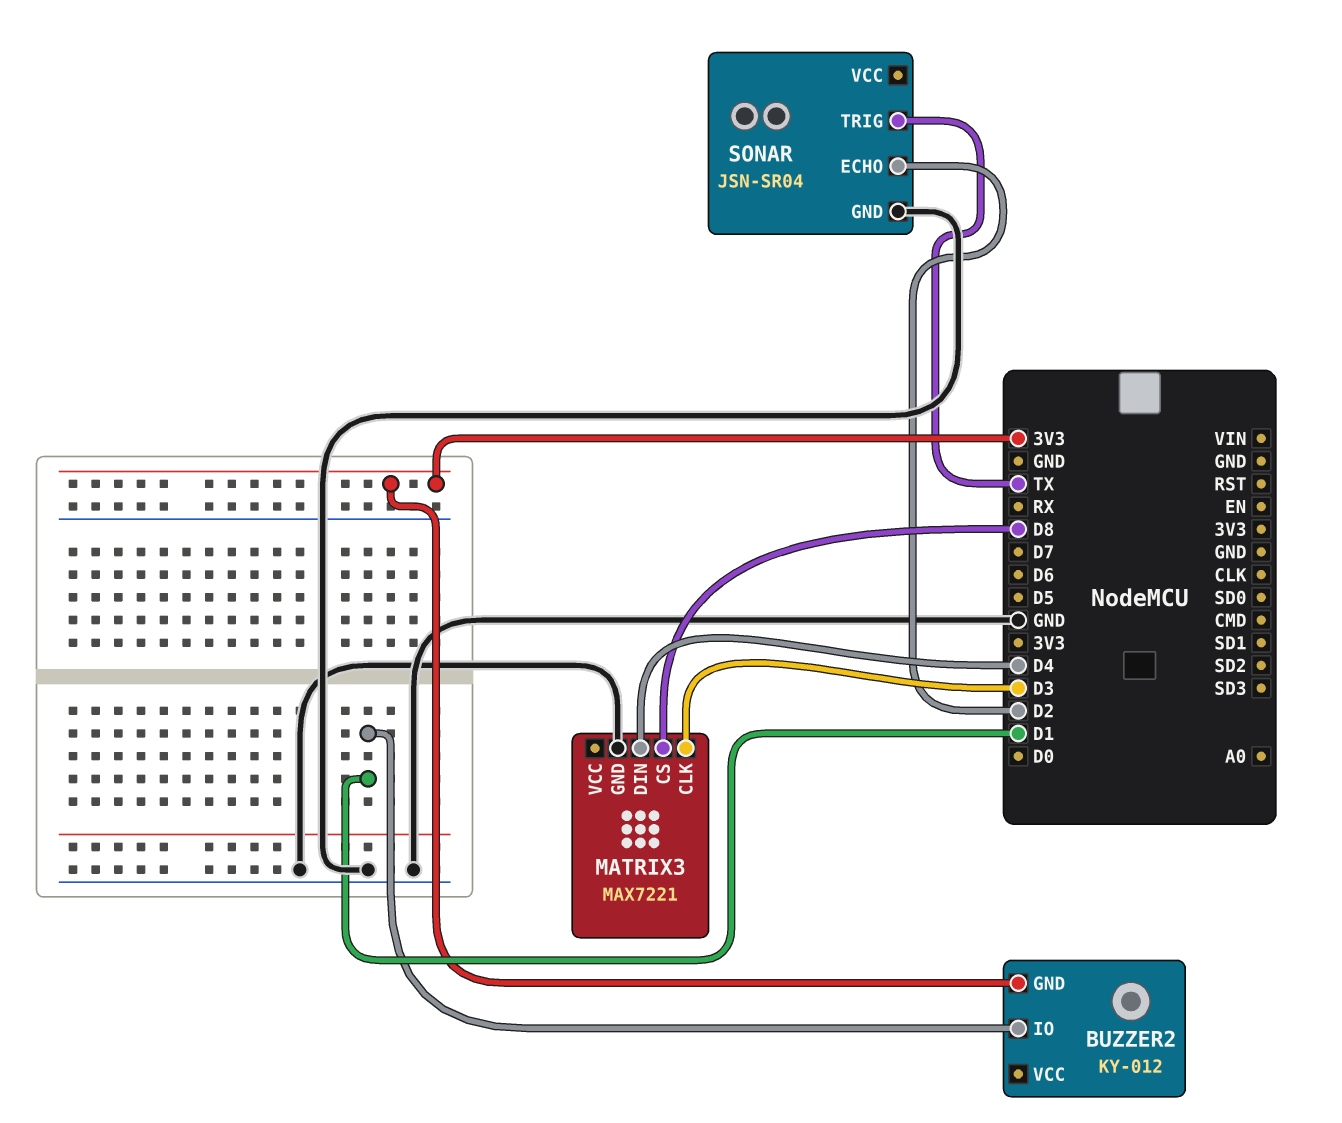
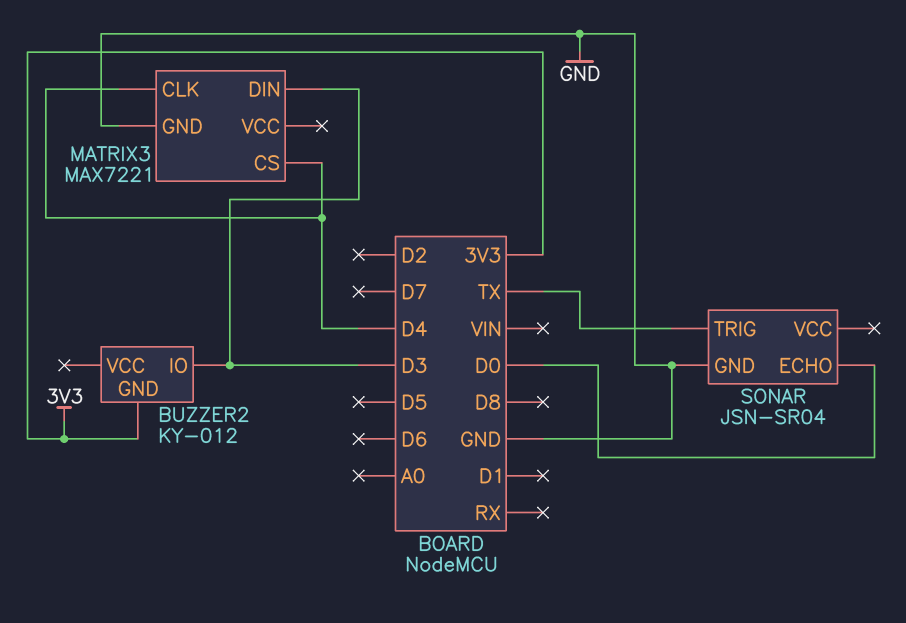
BUZZER2 pin IO: D1 -> D3
MATRIX3 pin CLK: D3 -> D4
MATRIX3 pin CS: D8 -> D4
MATRIX3 pin DIN: D4 -> D3
SONAR pin ECHO: D2 -> D0

